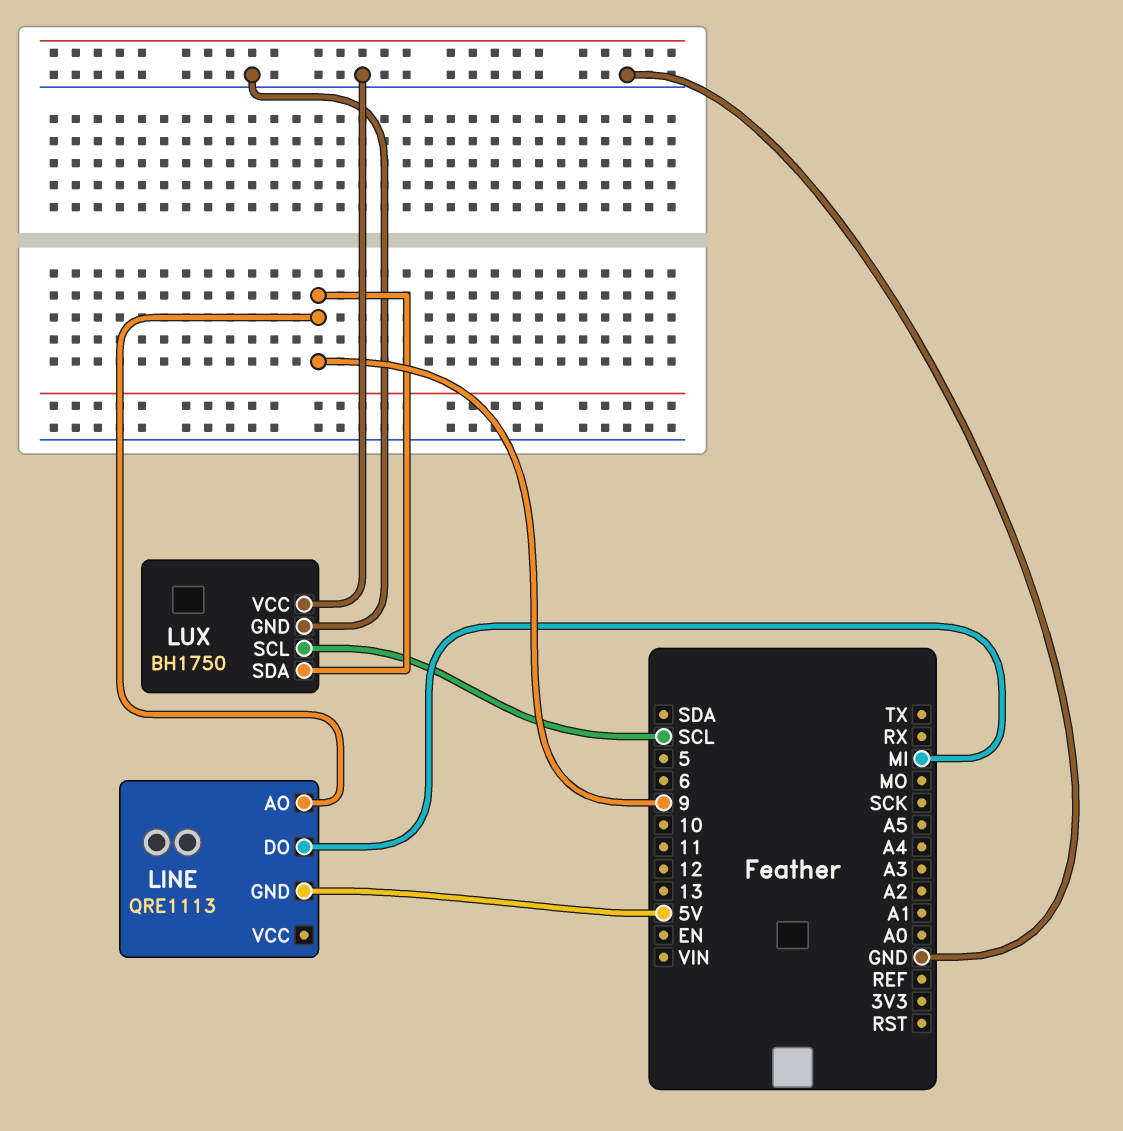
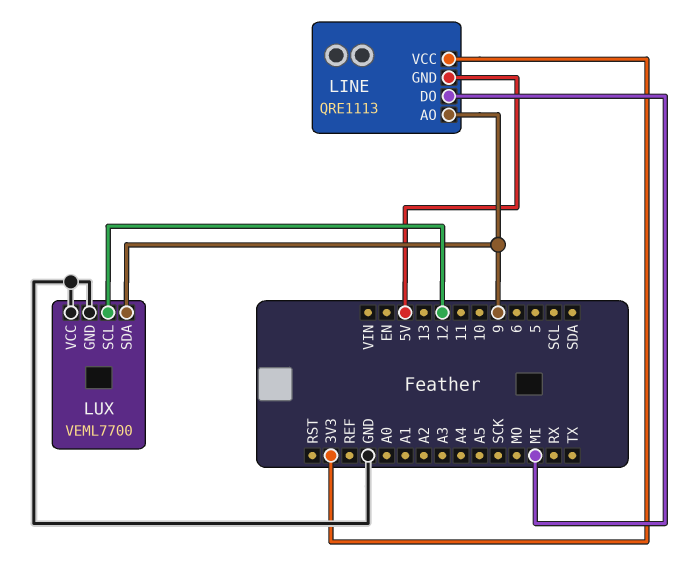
LINE pin VCC: none -> 3V3
LUX: BH1750 -> VEML7700
LUX pin SCL: SCL -> 12

